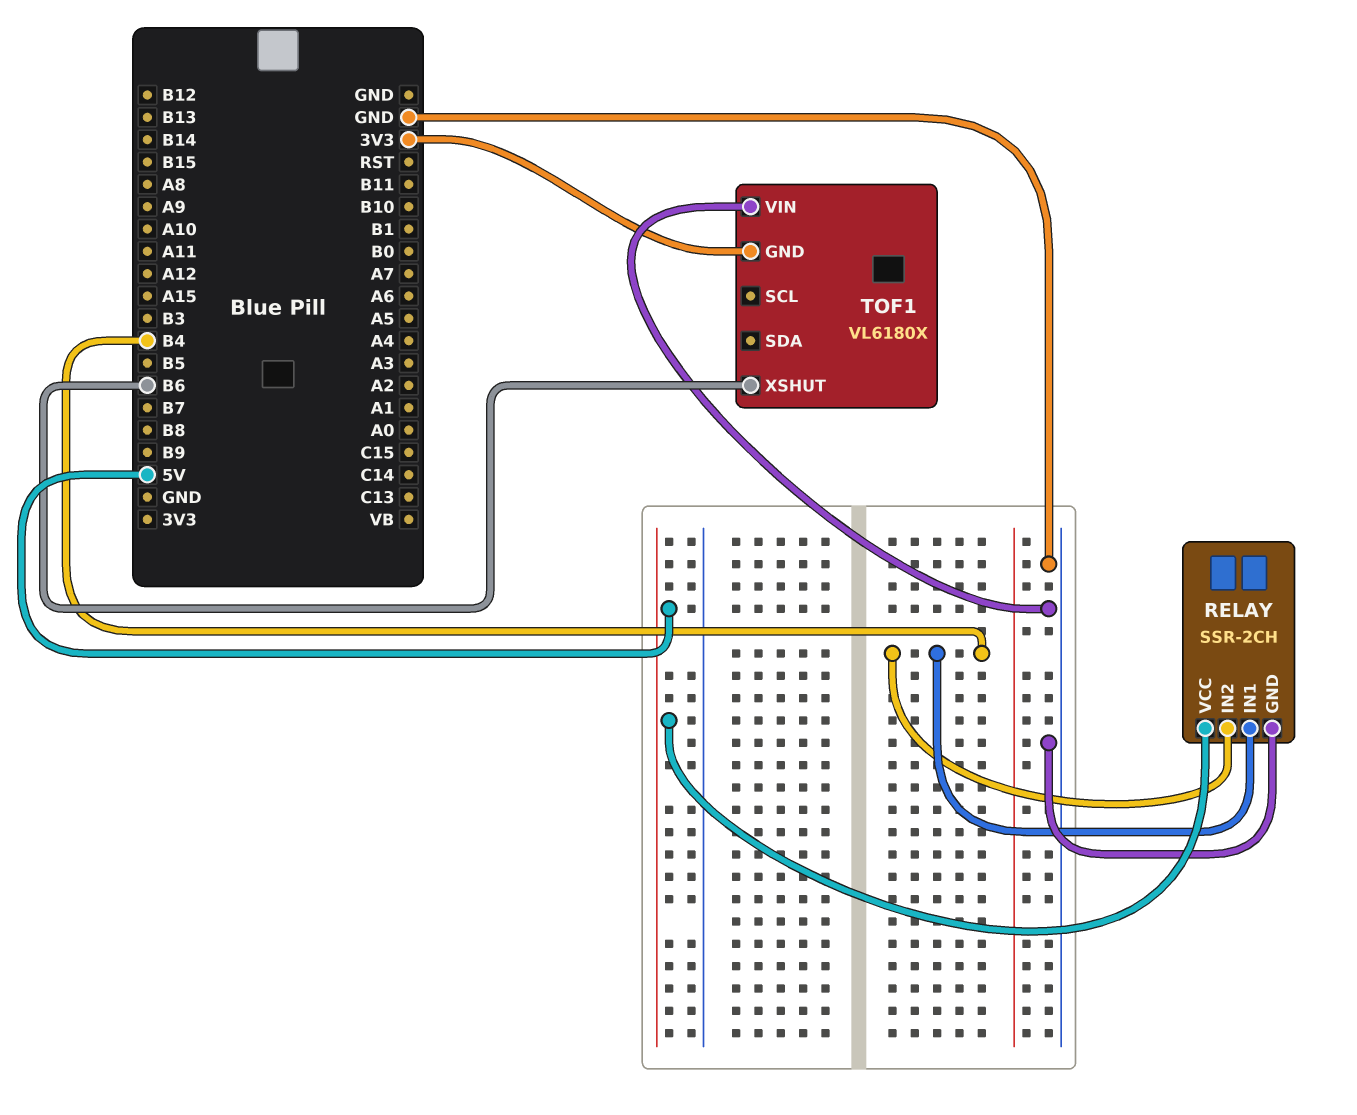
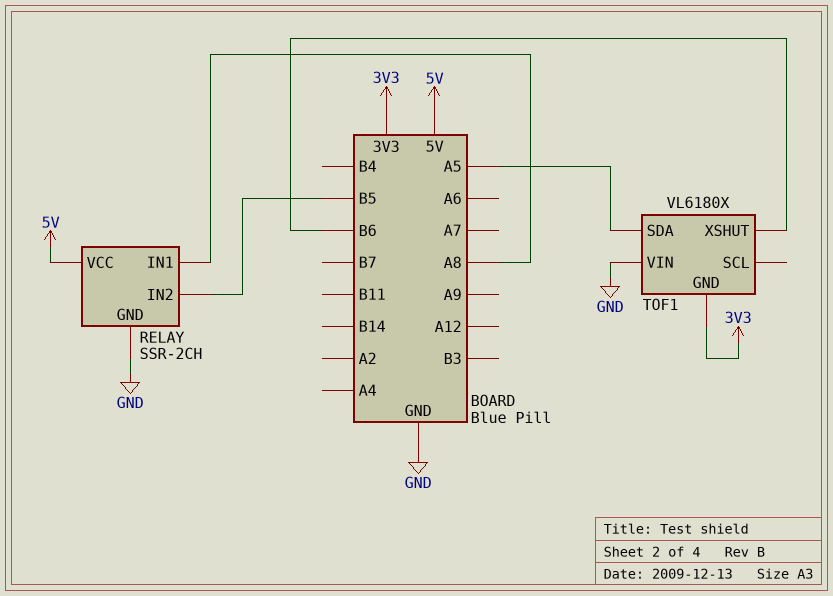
RELAY pin IN1: B4 -> A8
RELAY pin IN2: B4 -> B5
TOF1 pin SDA: none -> A5

